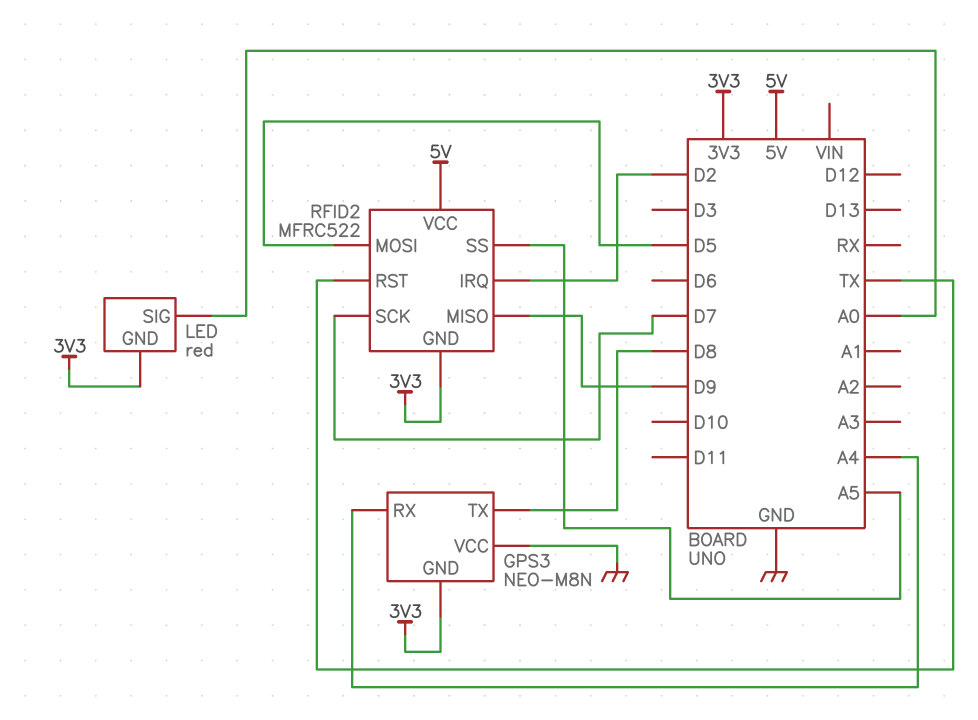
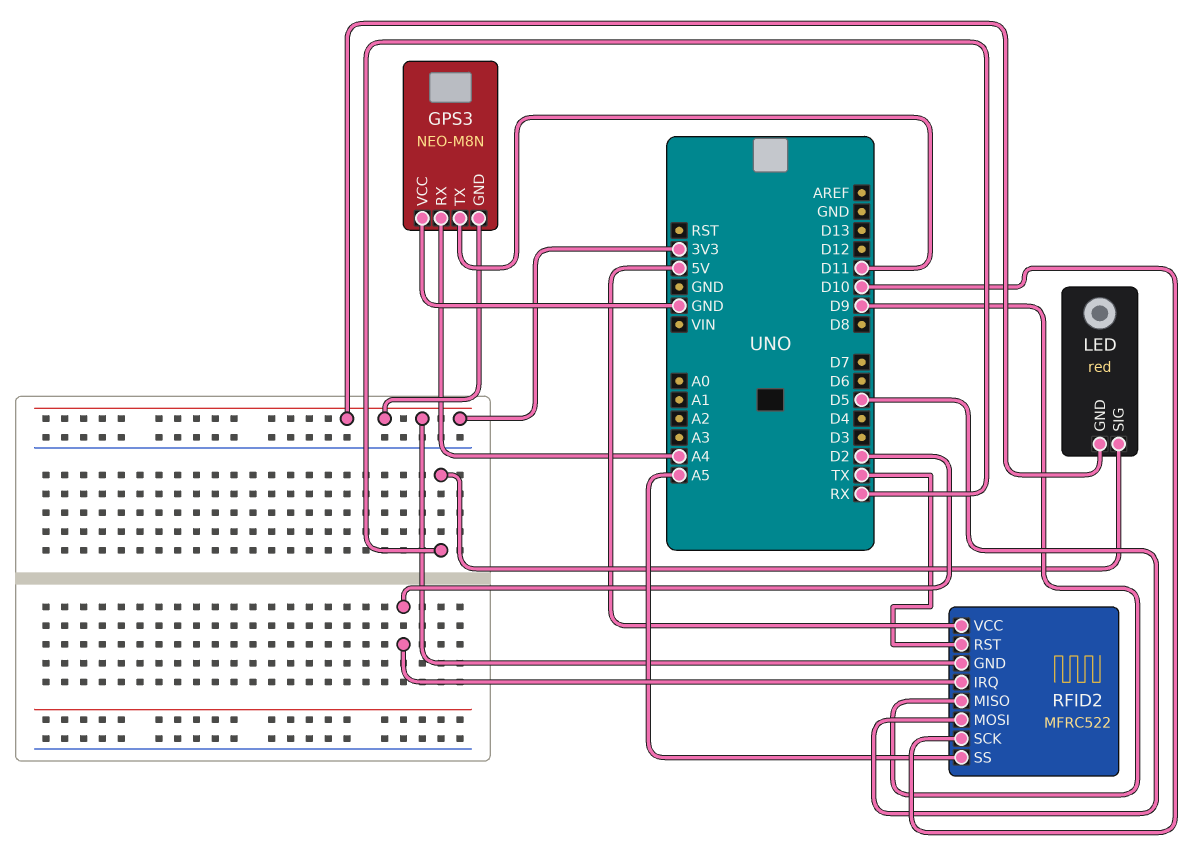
GPS3 pin TX: D8 -> D11
LED pin SIG: A0 -> RX
RFID2 pin SCK: D7 -> D10

